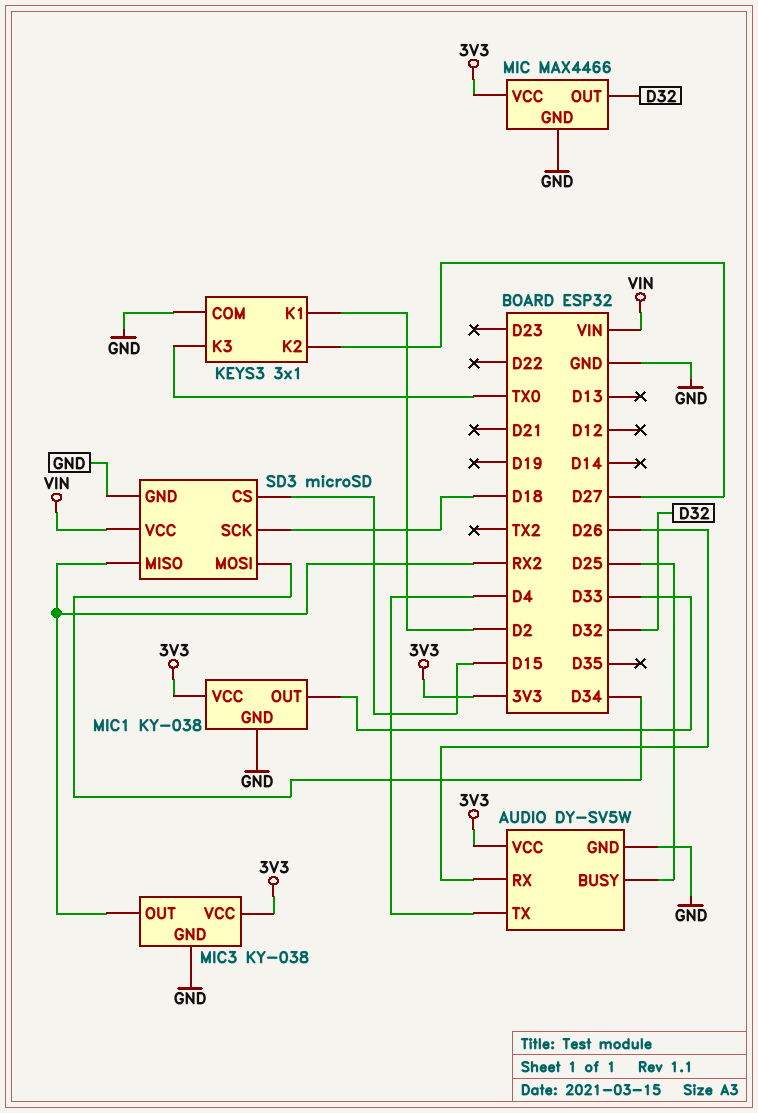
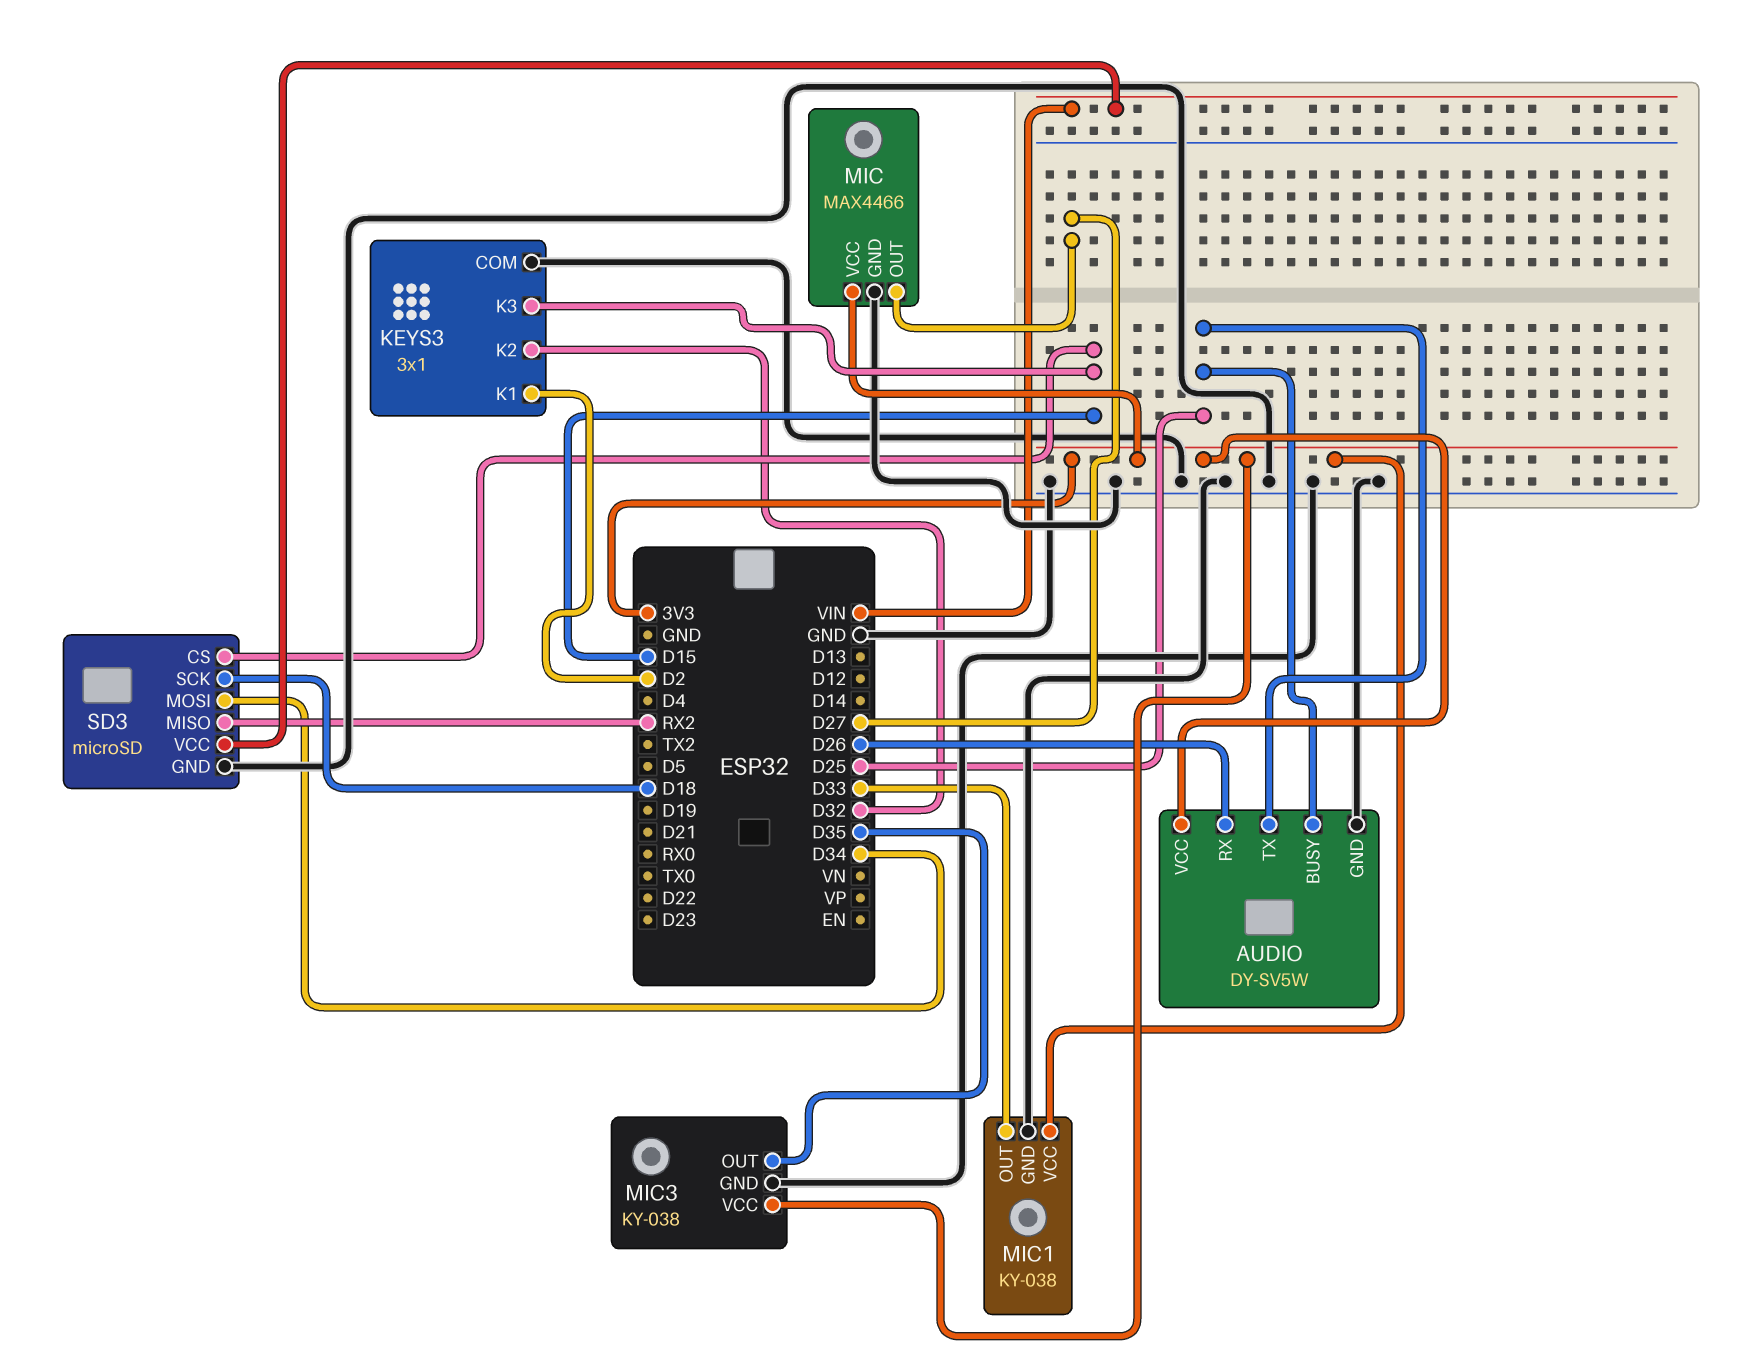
AUDIO pin TX: D4 -> D25
KEYS3 pin K2: D27 -> D32
KEYS3 pin K3: TX0 -> D15
MIC pin OUT: D32 -> D27
MIC3 pin OUT: RX2 -> D35

